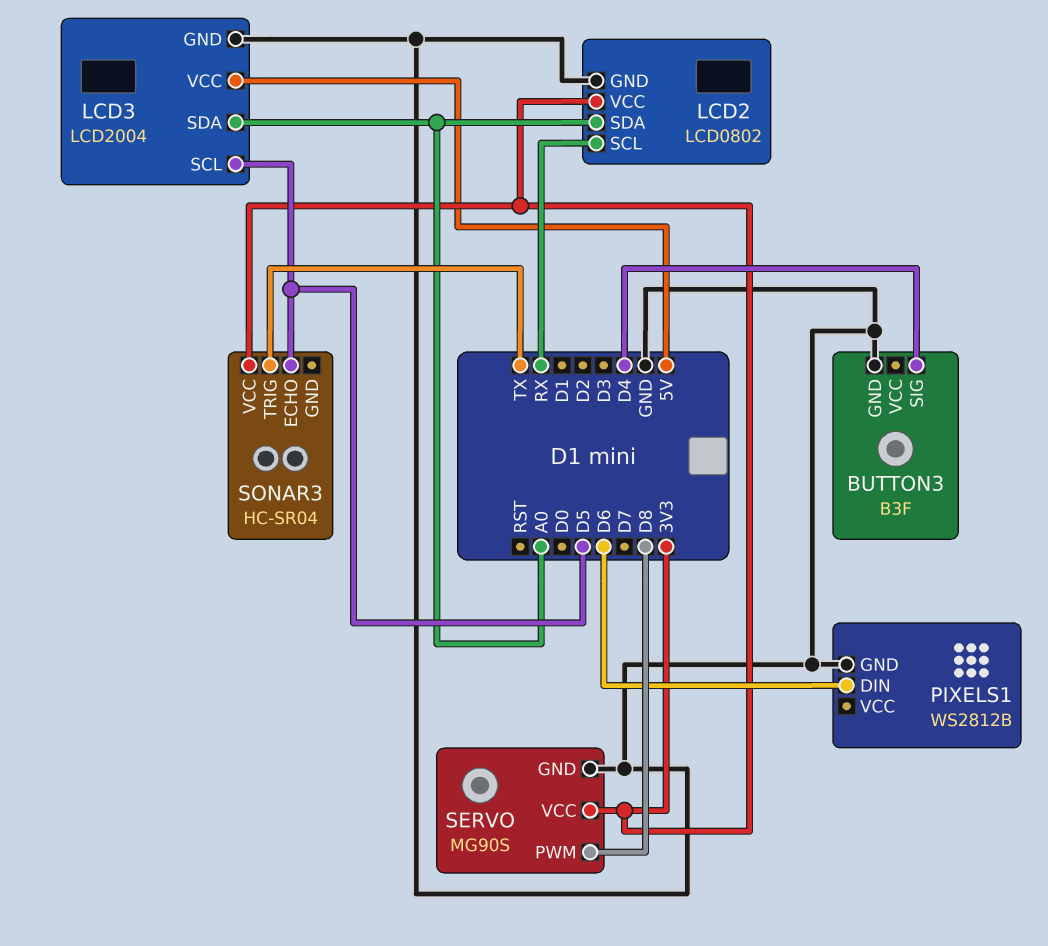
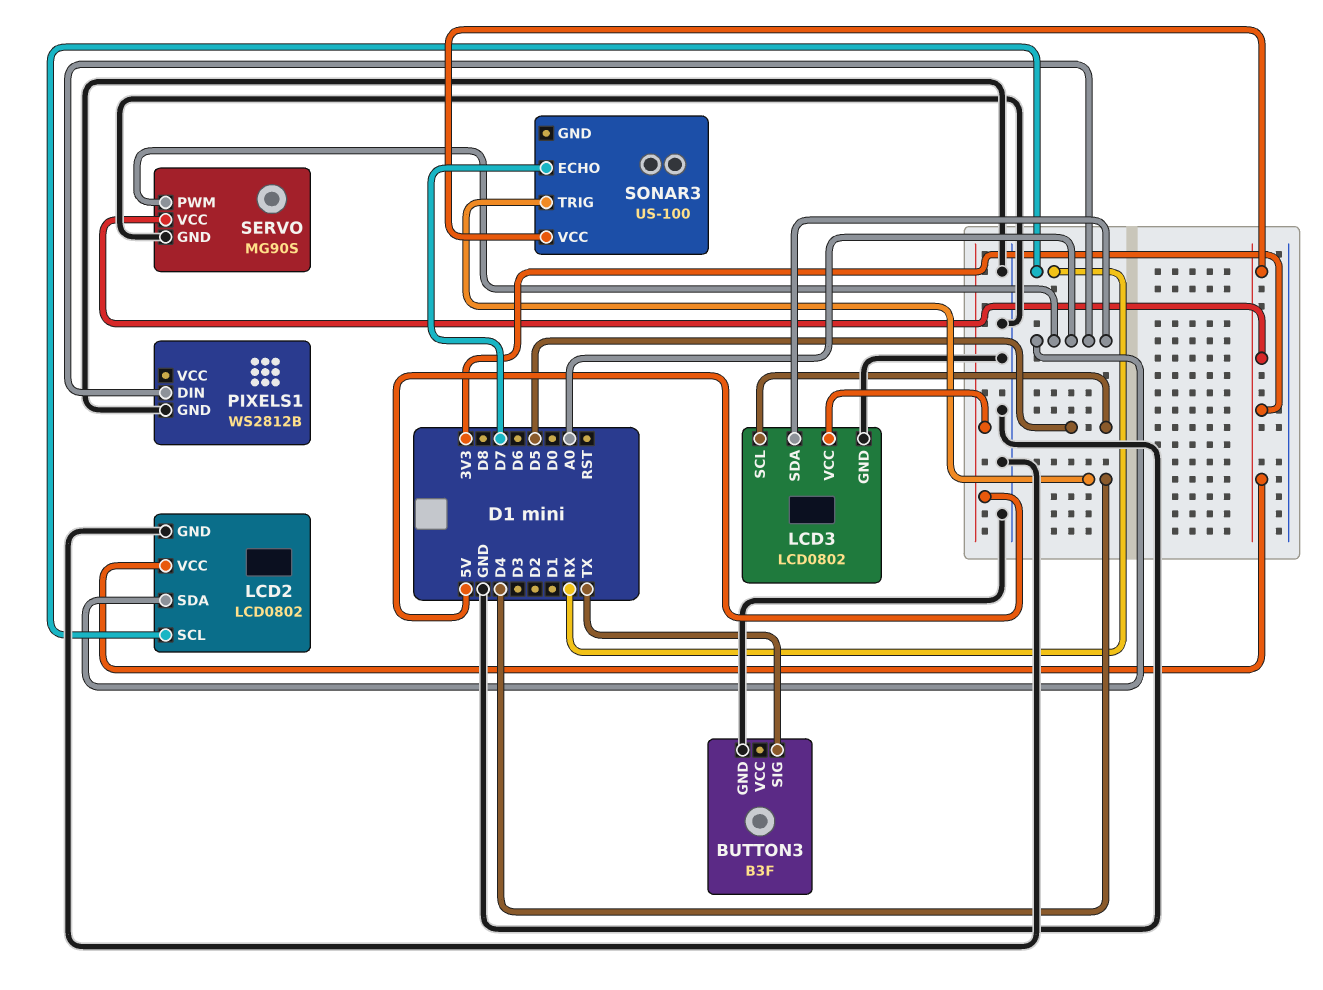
BUTTON3 pin SIG: D4 -> TX
LCD3: LCD2004 -> LCD0802
PIXELS1 pin DIN: D6 -> A0
SERVO pin PWM: D8 -> A0
SONAR3: HC-SR04 -> US-100
SONAR3 pin ECHO: D5 -> D7
SONAR3 pin TRIG: TX -> D4

